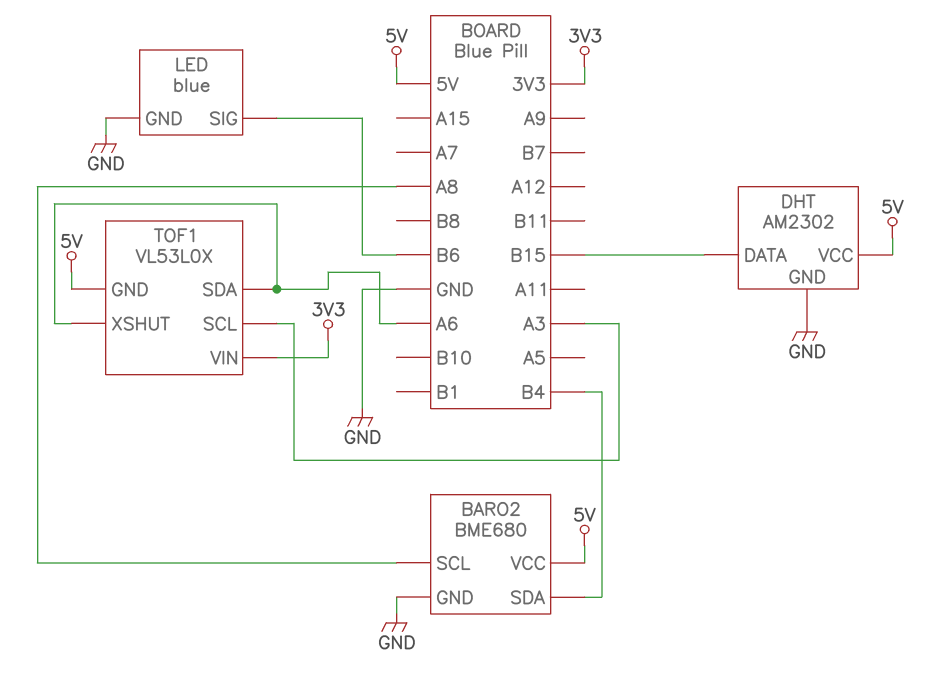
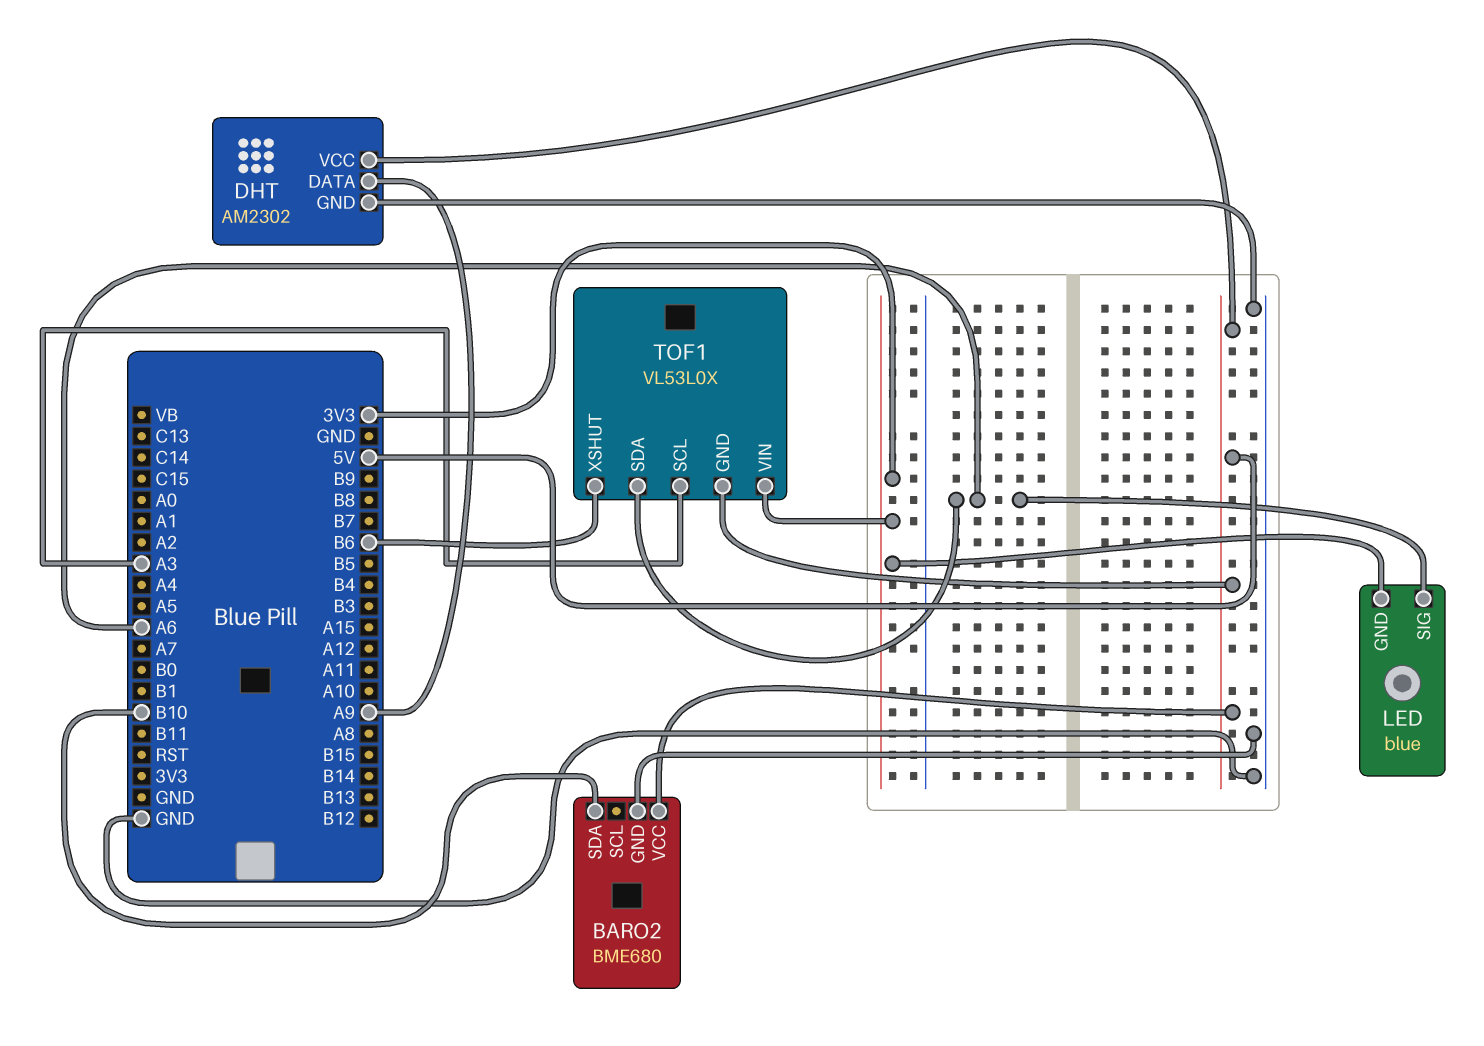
BARO2 pin SCL: A8 -> none
BARO2 pin SDA: B4 -> B10
DHT pin DATA: B15 -> A9
LED pin GND: GND -> 3V3
LED pin SIG: B6 -> A6
TOF1 pin XSHUT: A6 -> B6

